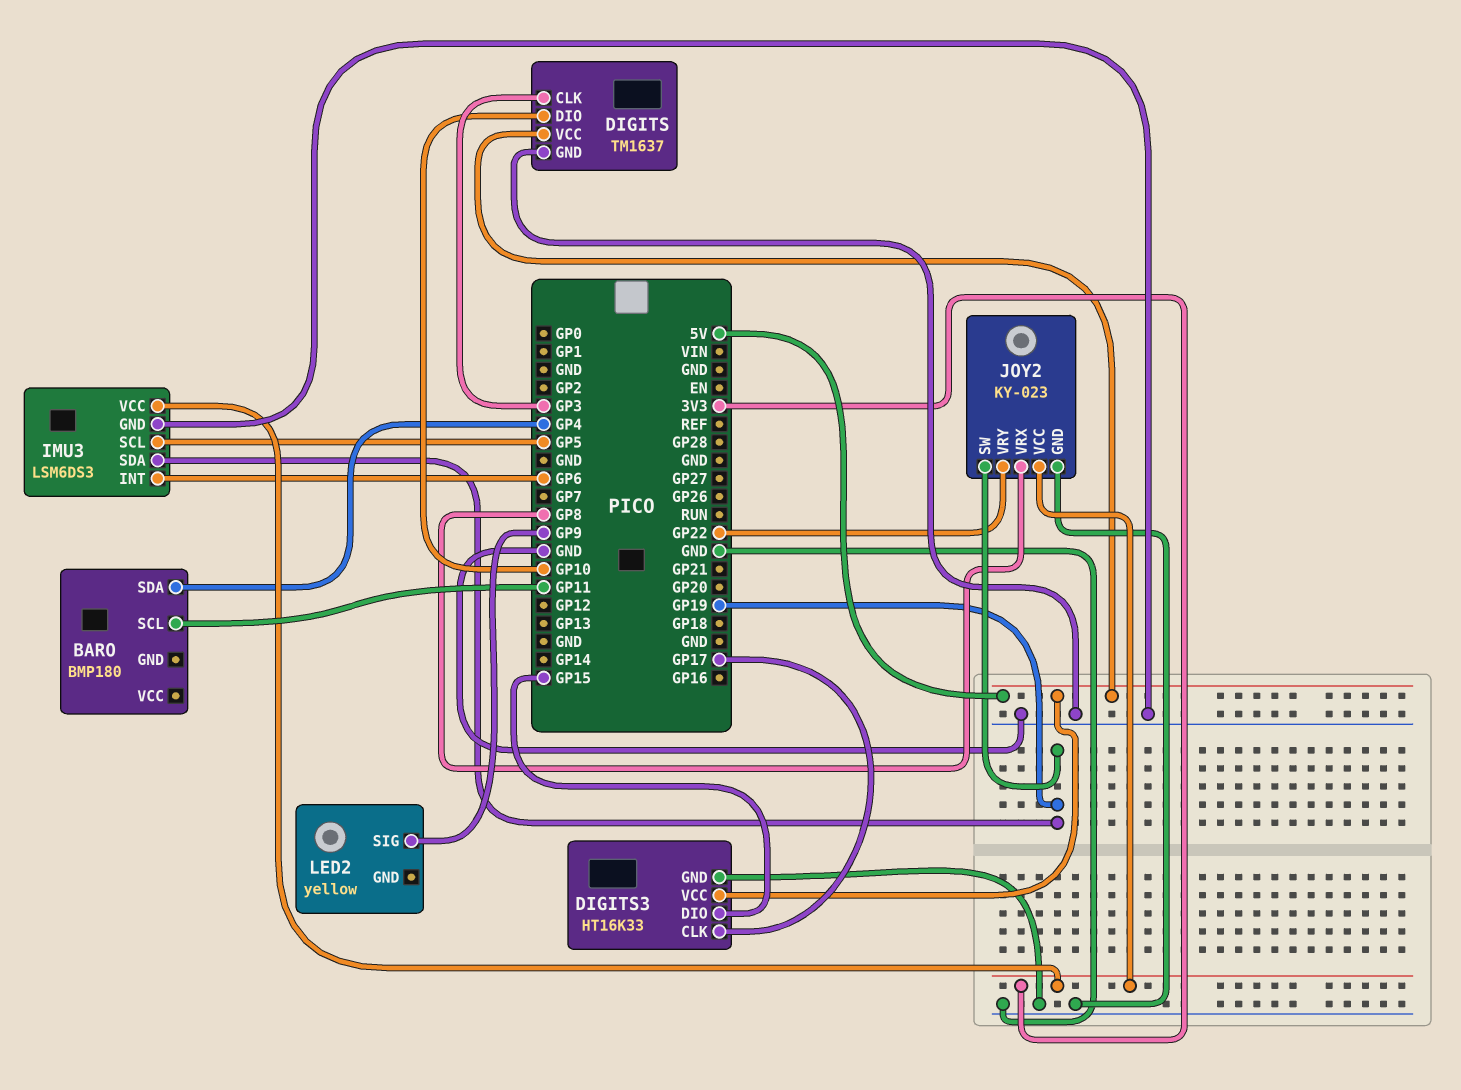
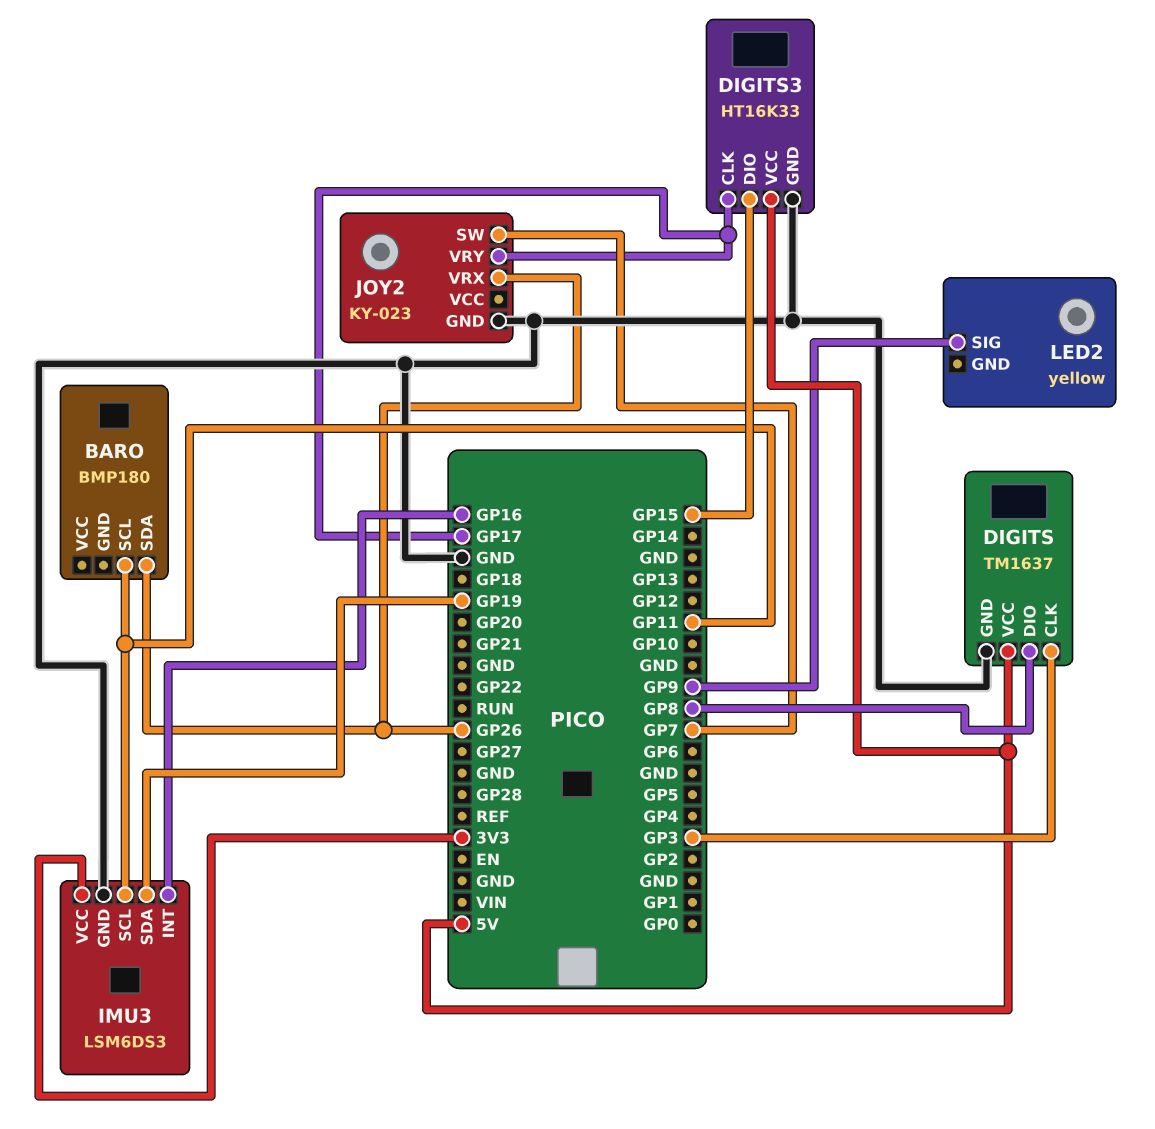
BARO pin SDA: GP4 -> GP26
DIGITS pin DIO: GP10 -> GP8
IMU3 pin INT: GP6 -> GP16
IMU3 pin SCL: GP5 -> GP11
JOY2 pin SW: GP19 -> GP7
JOY2 pin VCC: 3V3 -> none
JOY2 pin VRX: GP8 -> GP26
JOY2 pin VRY: GP22 -> GP17

